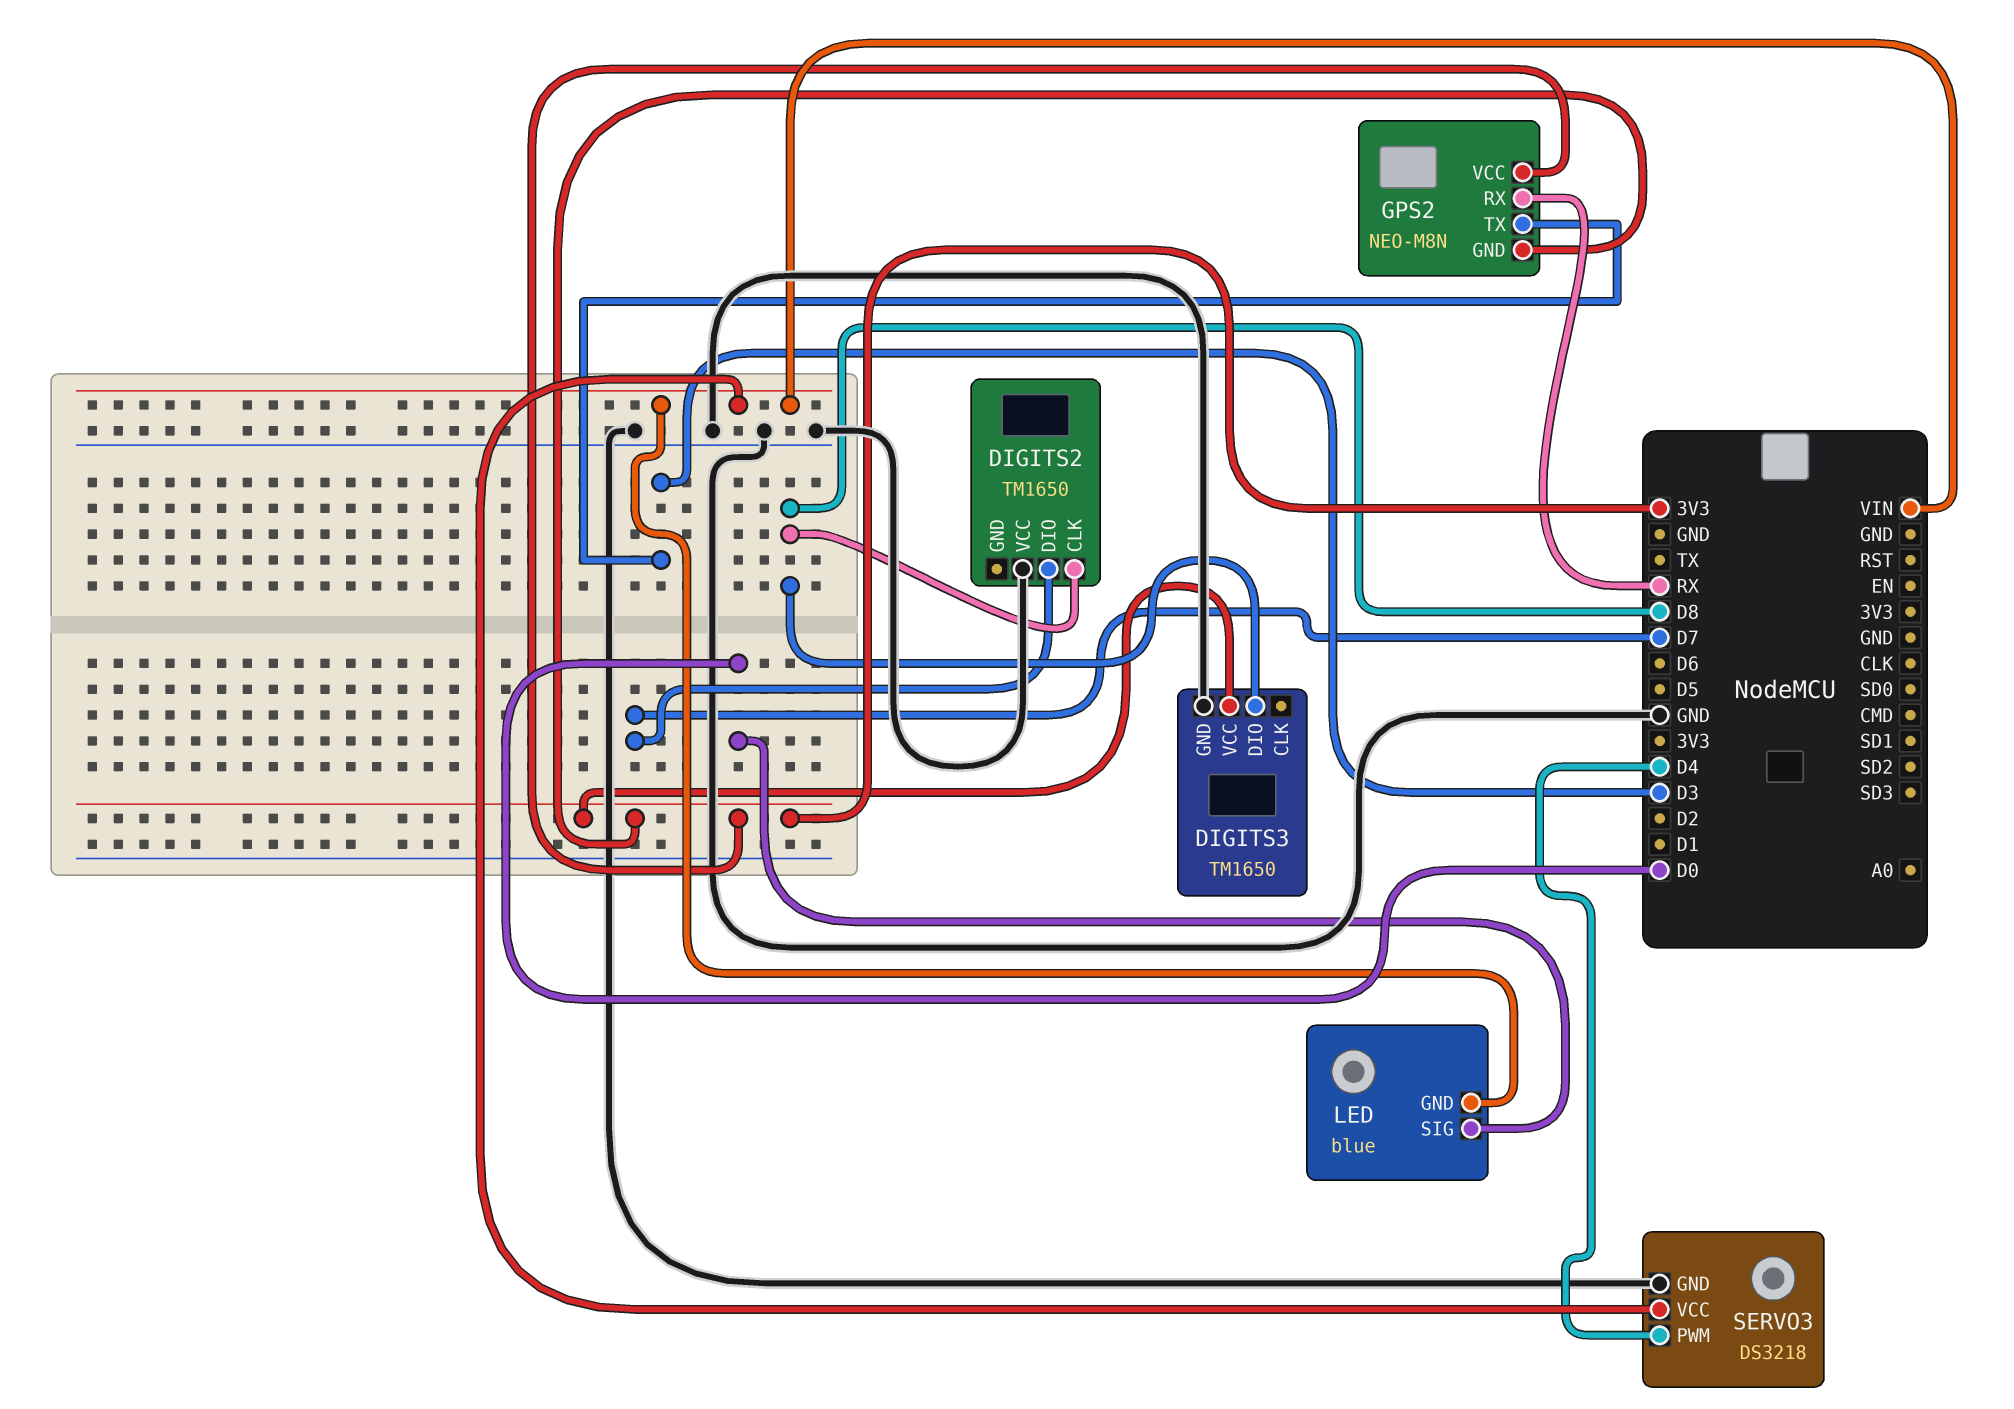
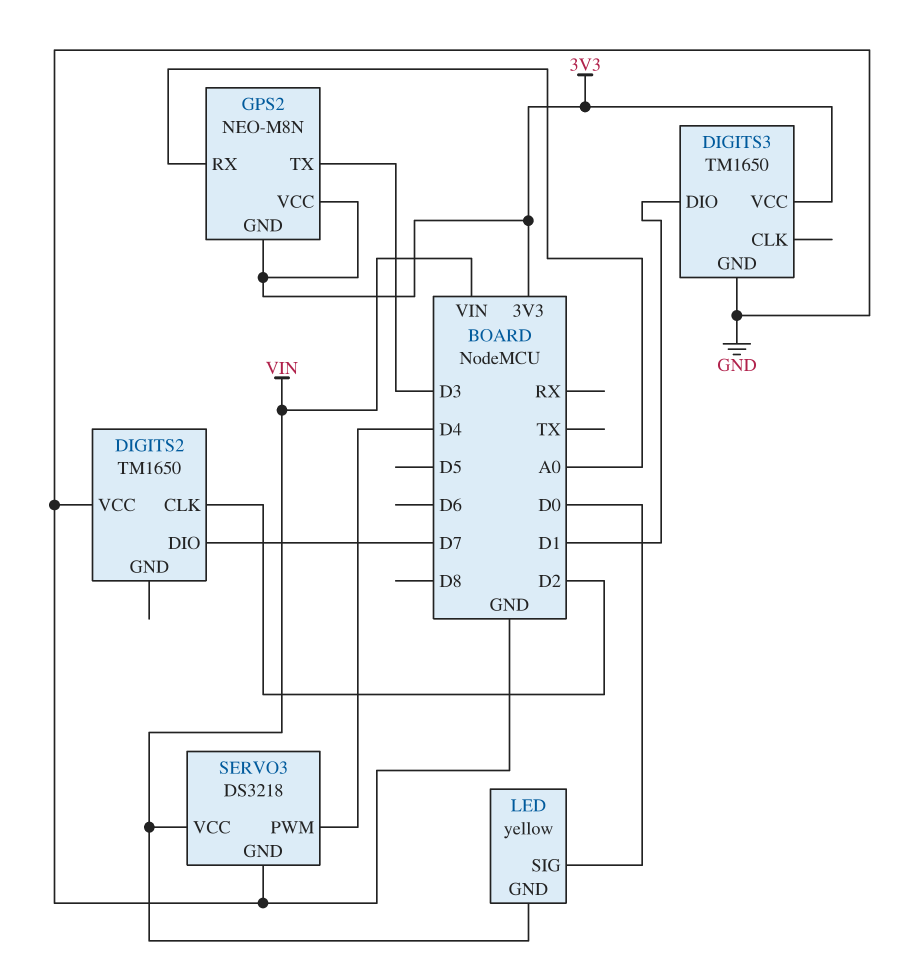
DIGITS2 pin CLK: D8 -> D2
DIGITS3 pin DIO: D8 -> D1
GPS2 pin RX: RX -> A0
LED: blue -> yellow

